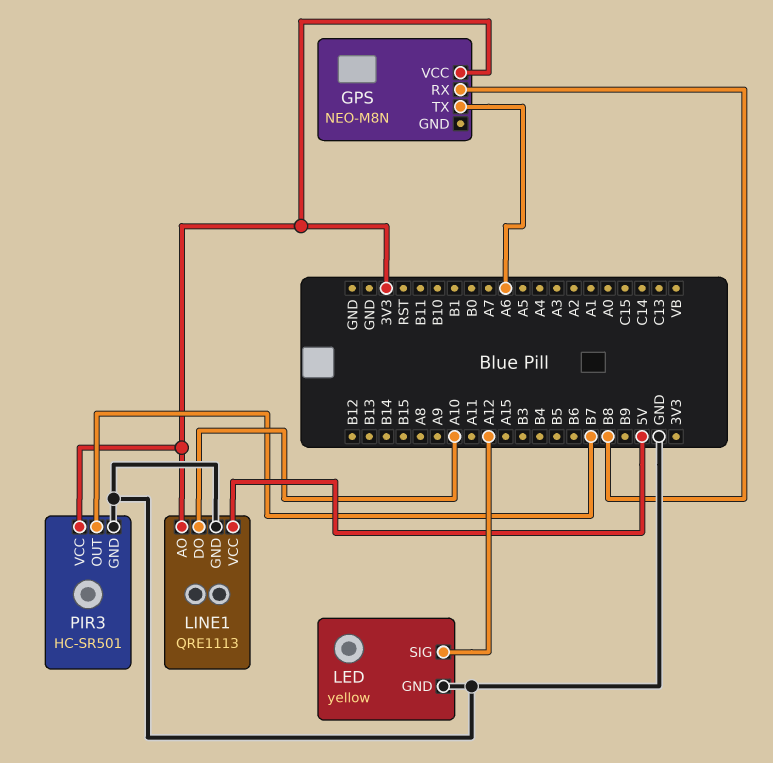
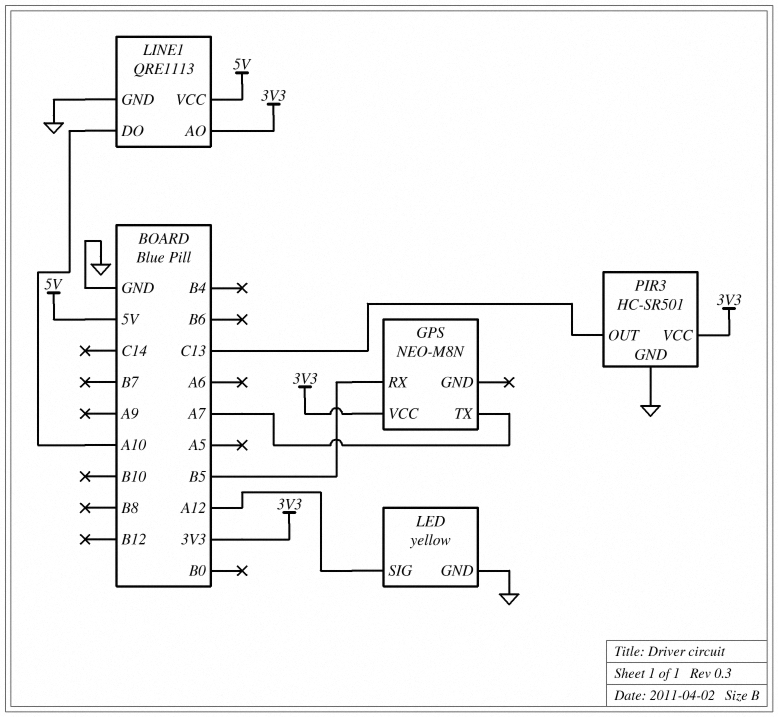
GPS pin RX: B8 -> B5
GPS pin TX: A6 -> A7
PIR3 pin OUT: B7 -> C13

